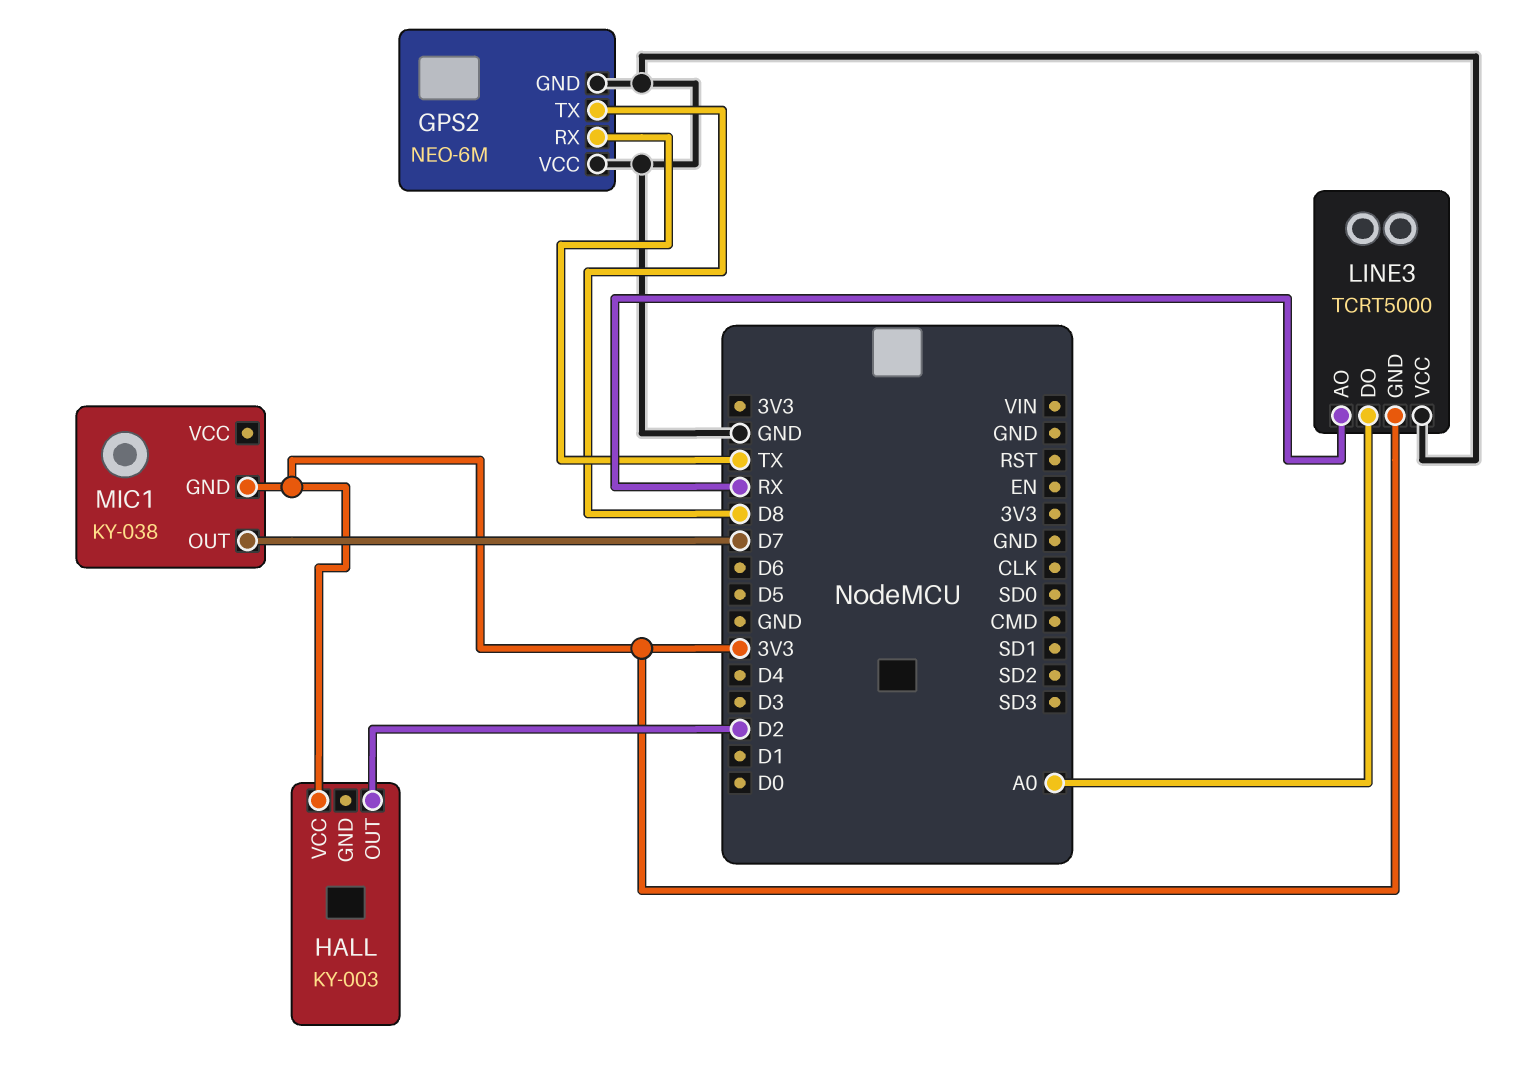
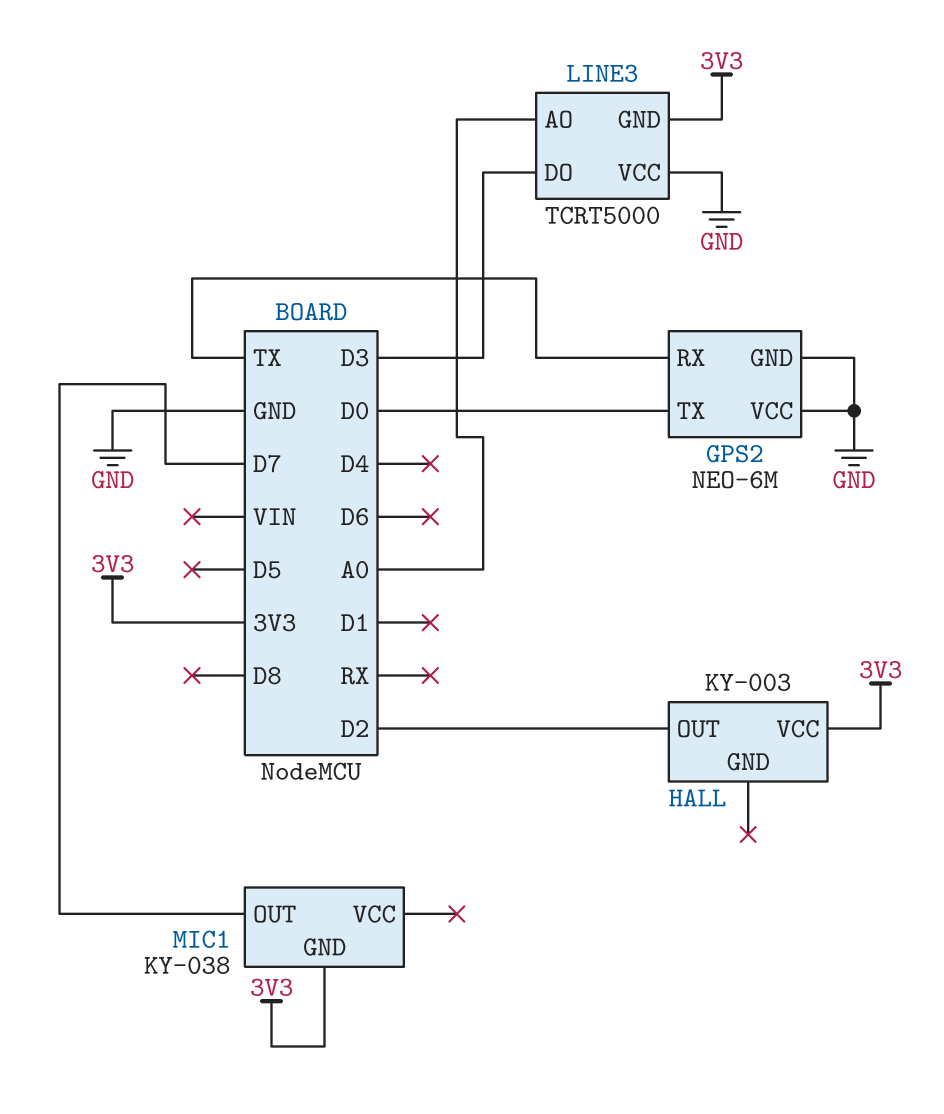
GPS2 pin TX: D8 -> D0
LINE3 pin AO: RX -> A0
LINE3 pin DO: A0 -> D3

